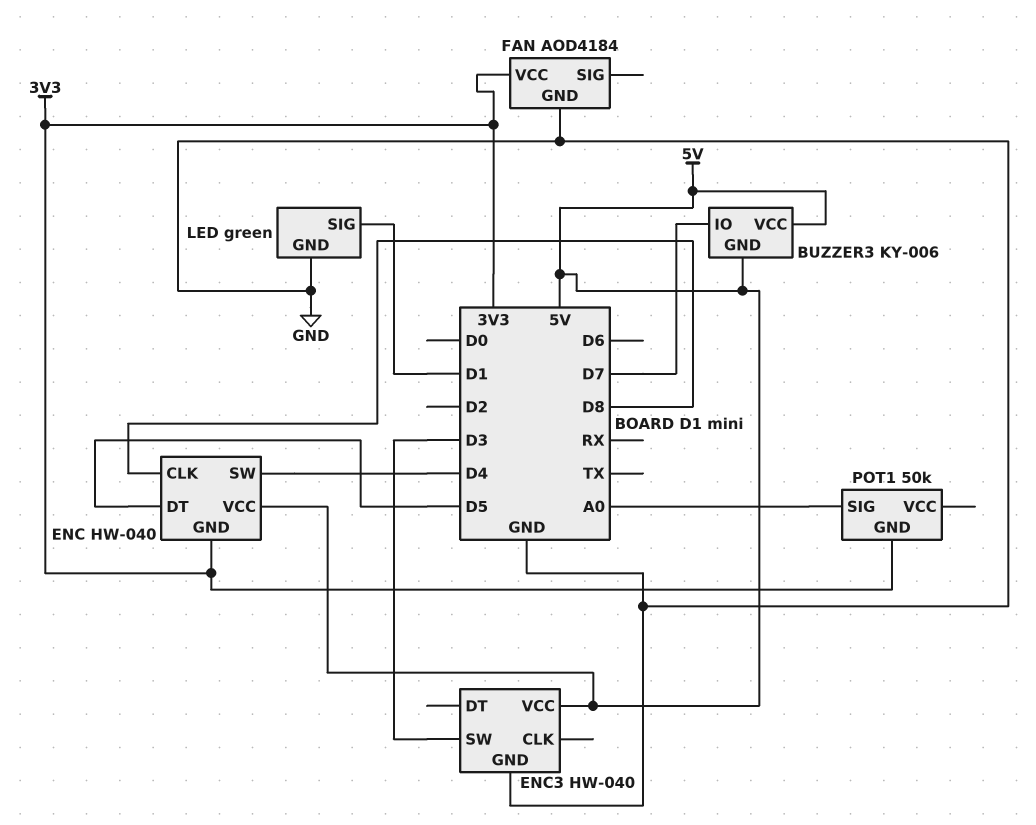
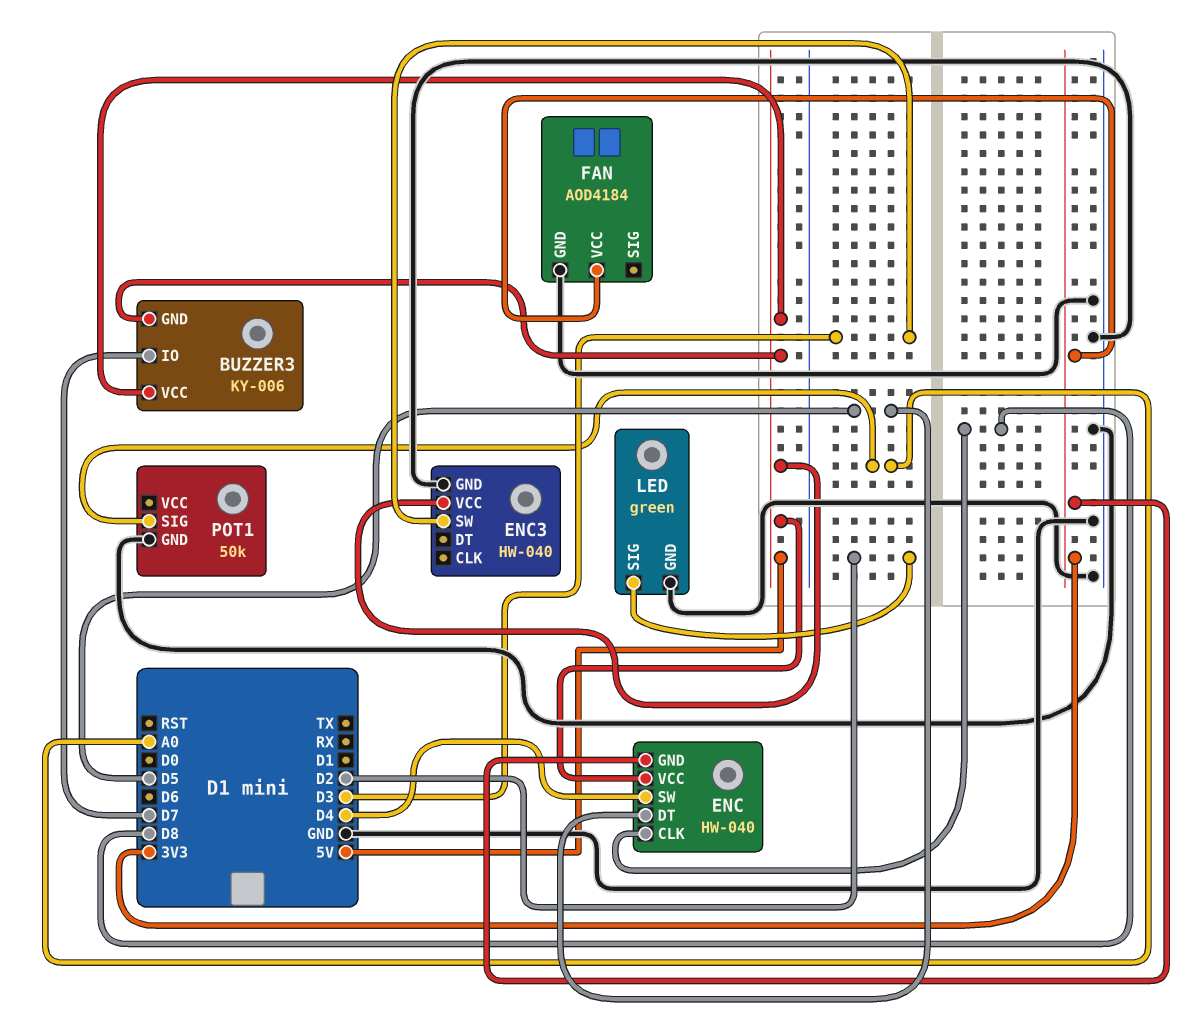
LED pin SIG: D1 -> D2
POT1 pin GND: 3V3 -> GND

